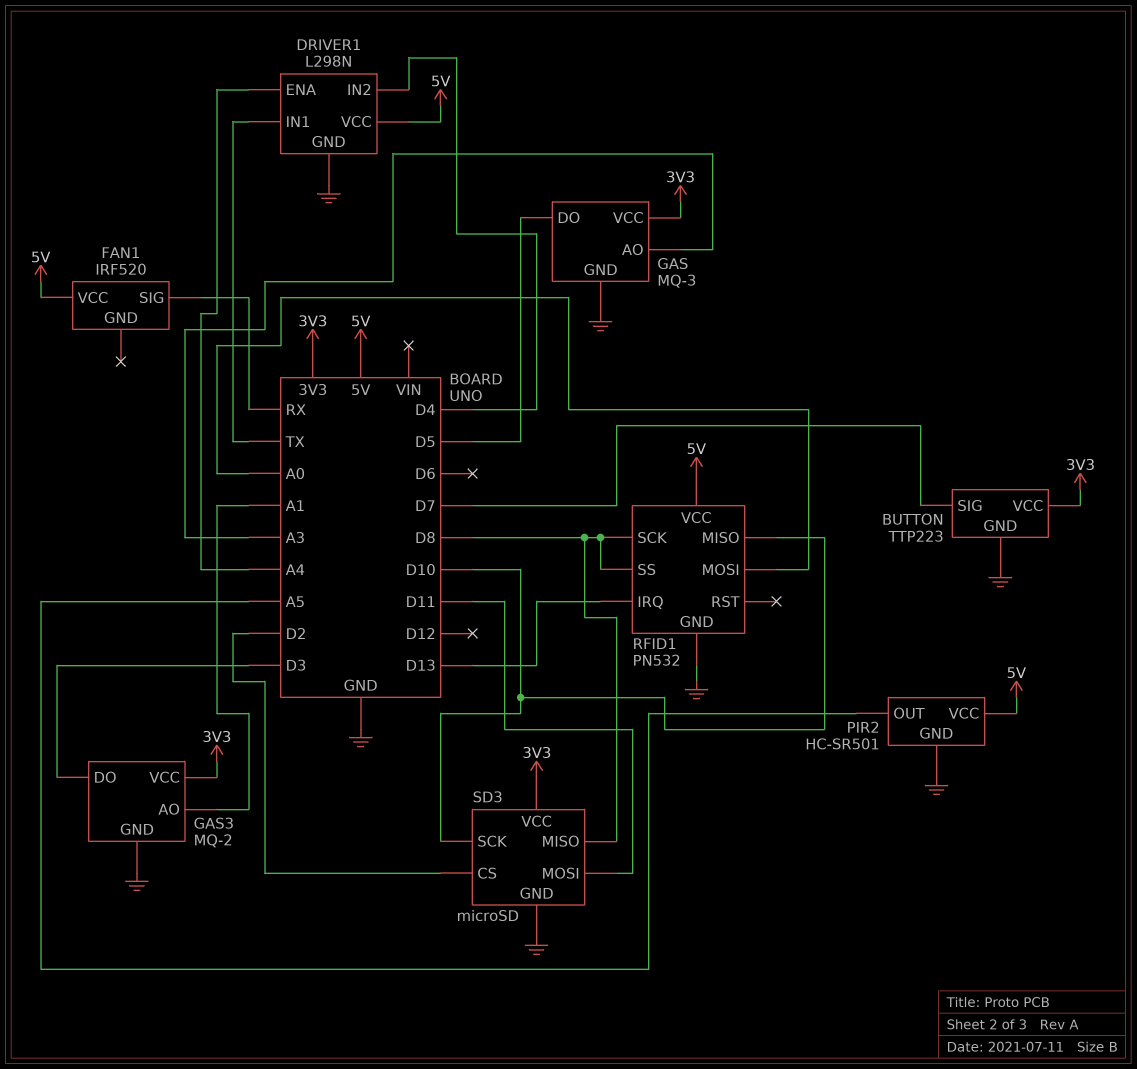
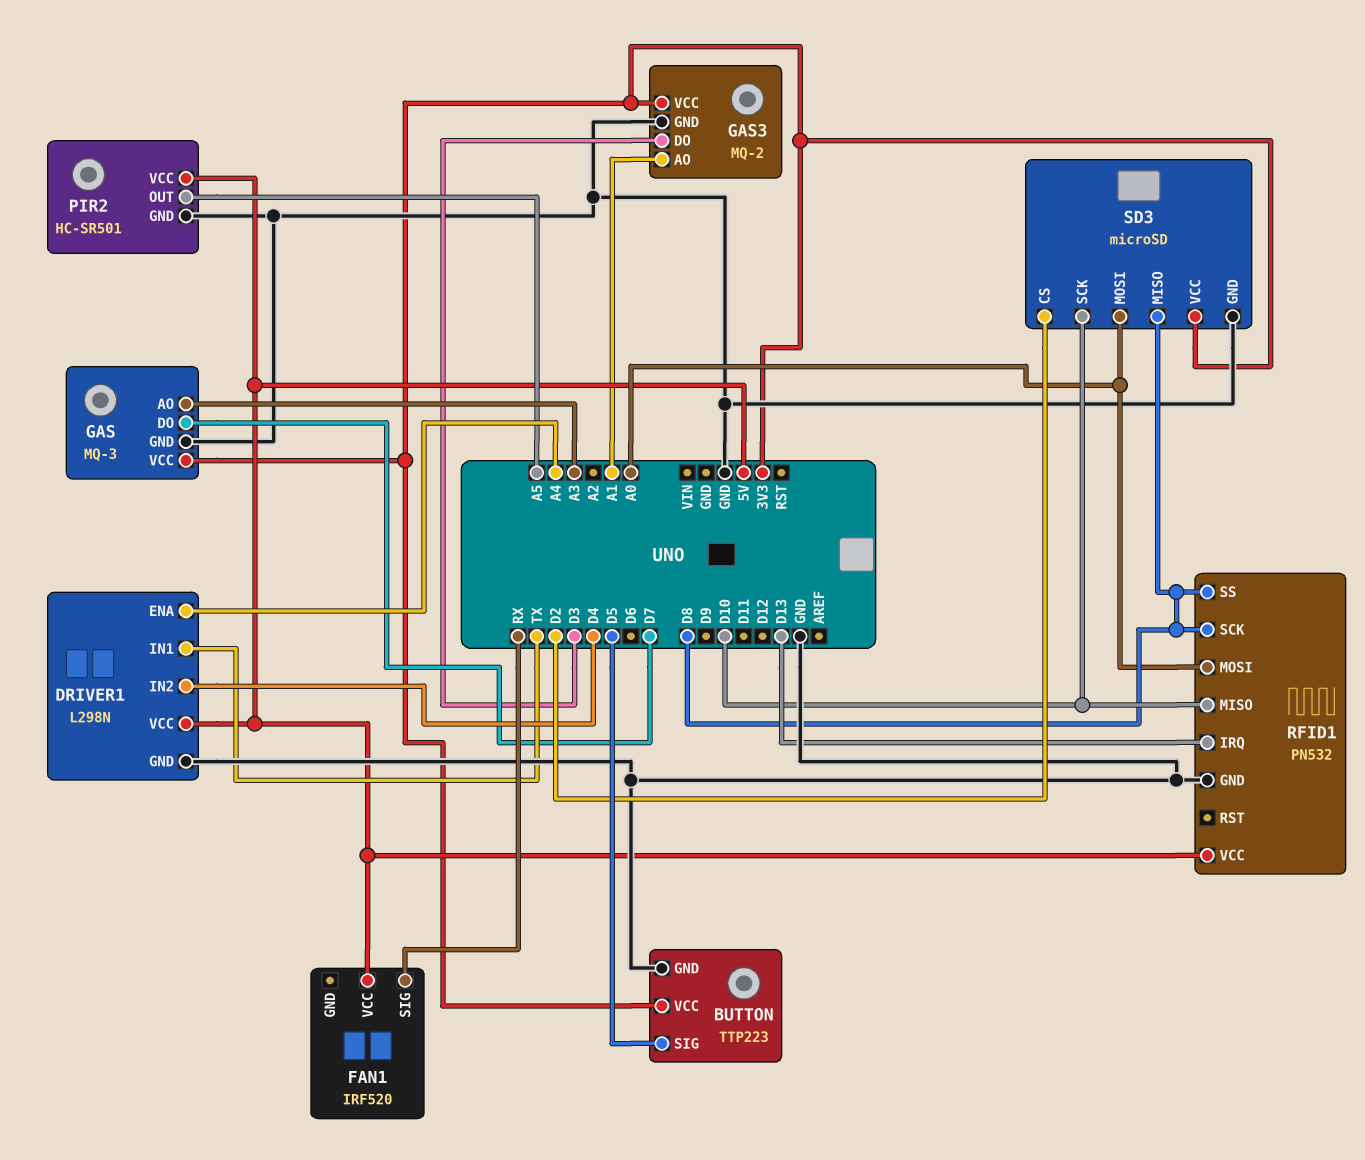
BUTTON pin SIG: D7 -> D5
GAS pin DO: D5 -> D7
SD3 pin MOSI: D11 -> A0

